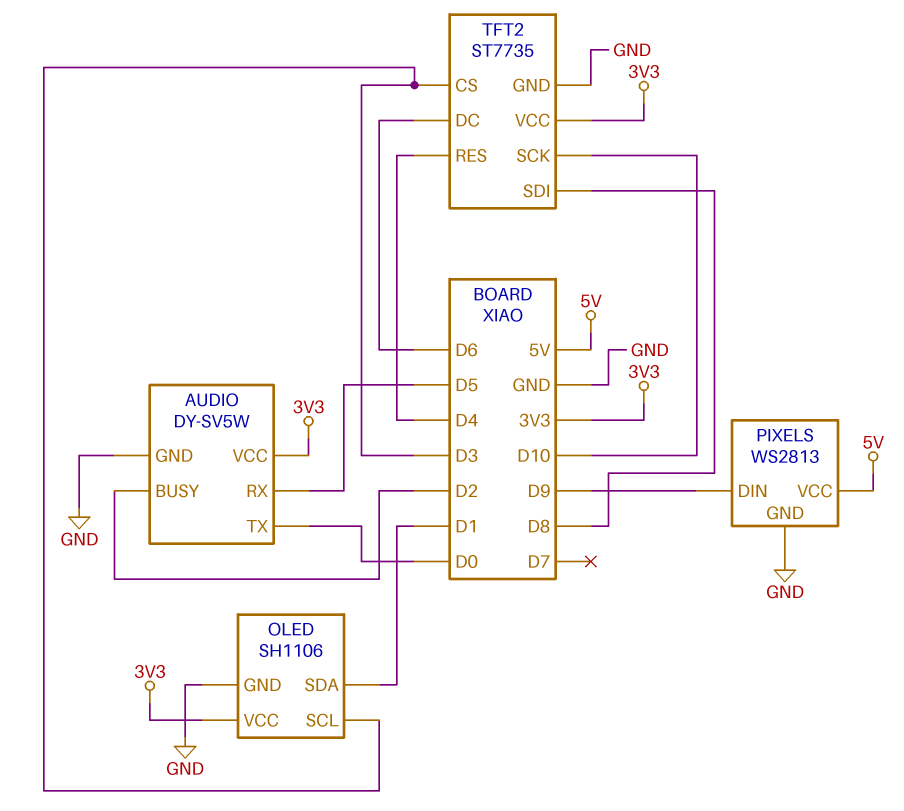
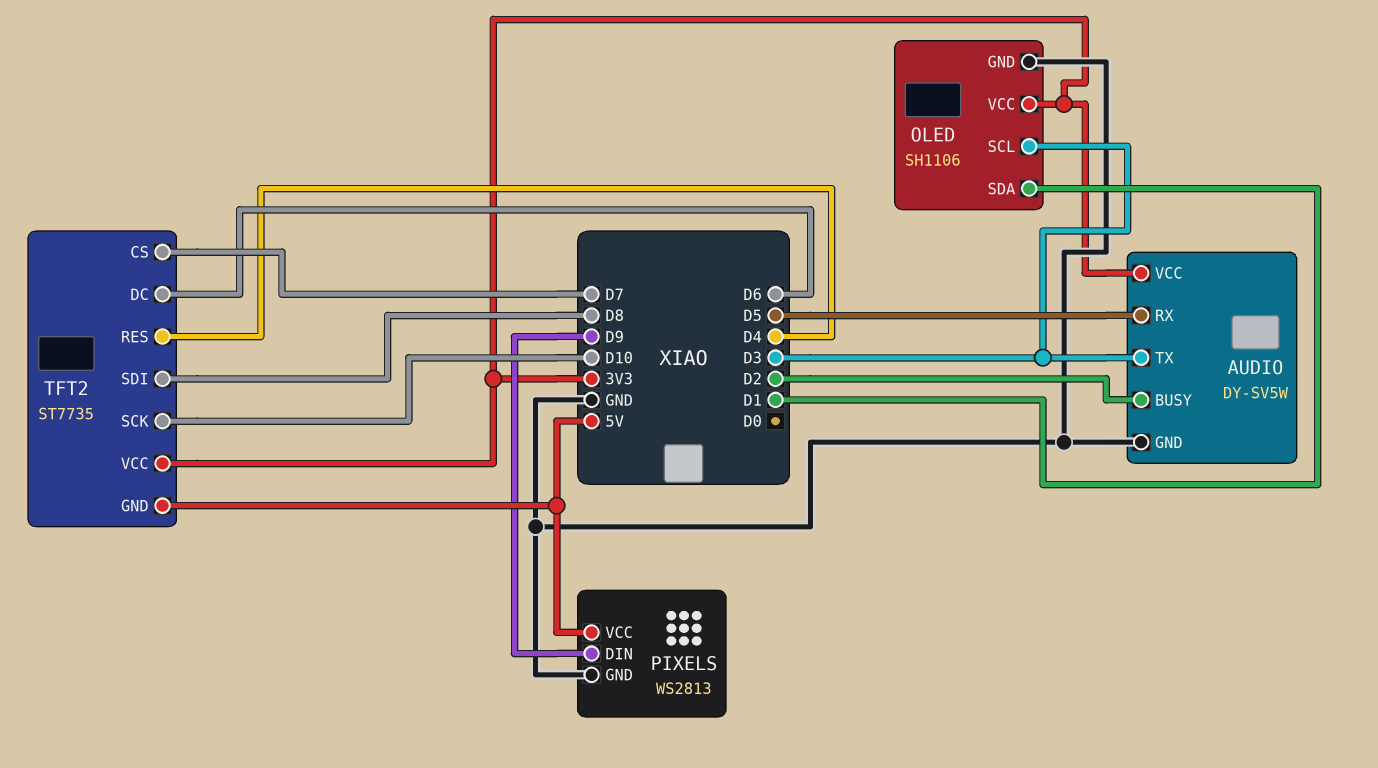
AUDIO pin TX: D0 -> D3
TFT2 pin CS: D3 -> D7
TFT2 pin GND: GND -> 5V

